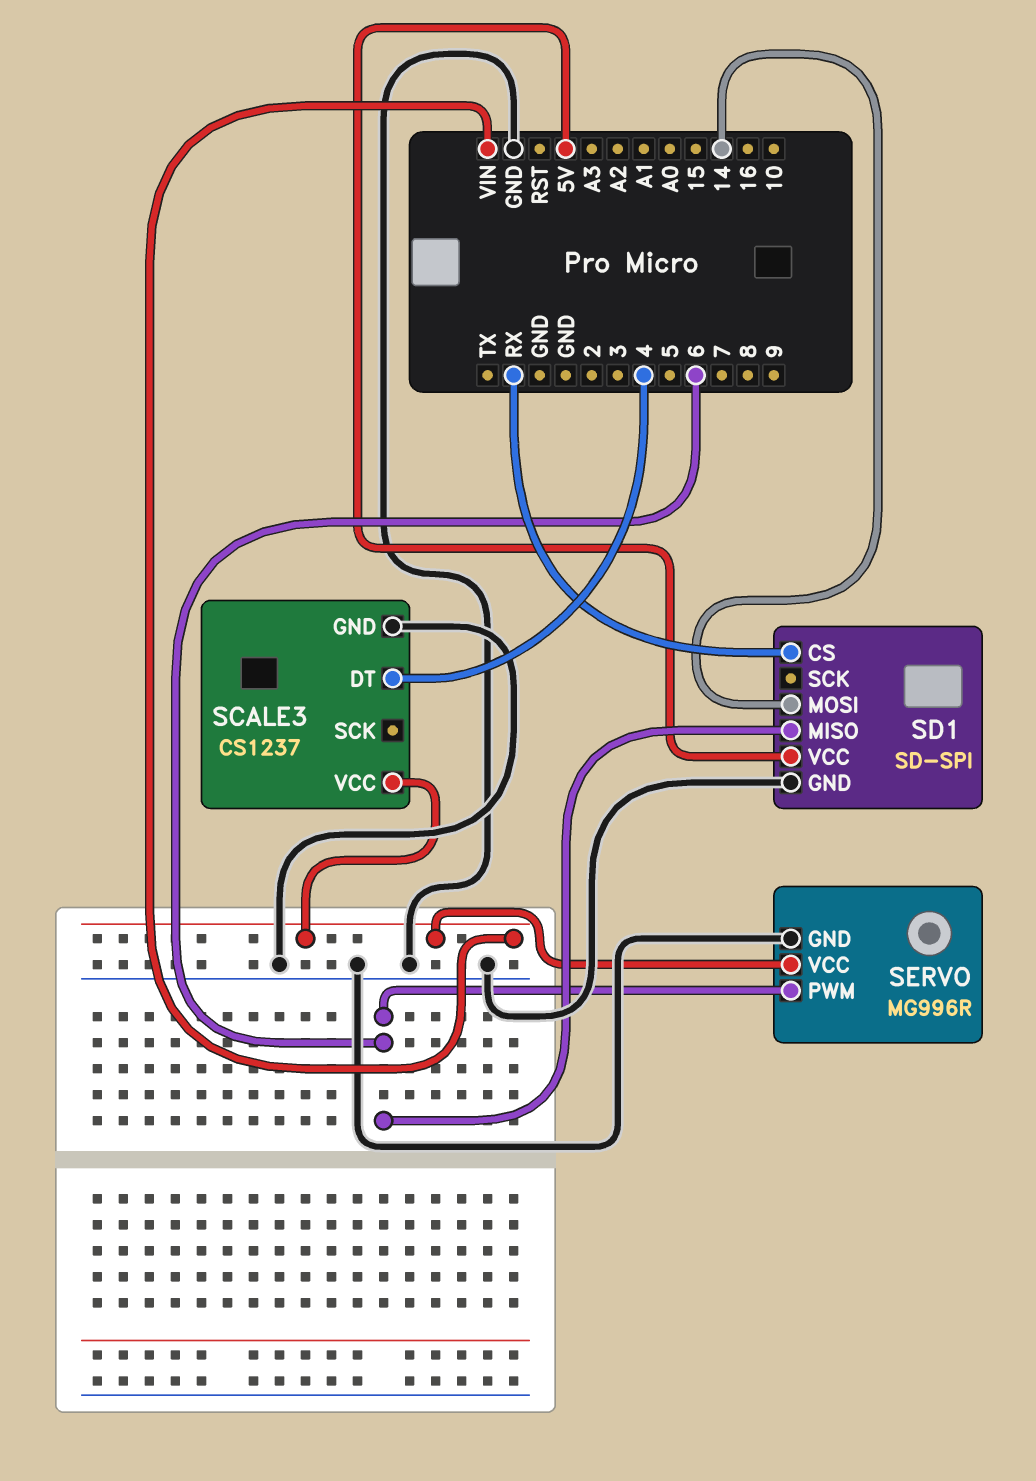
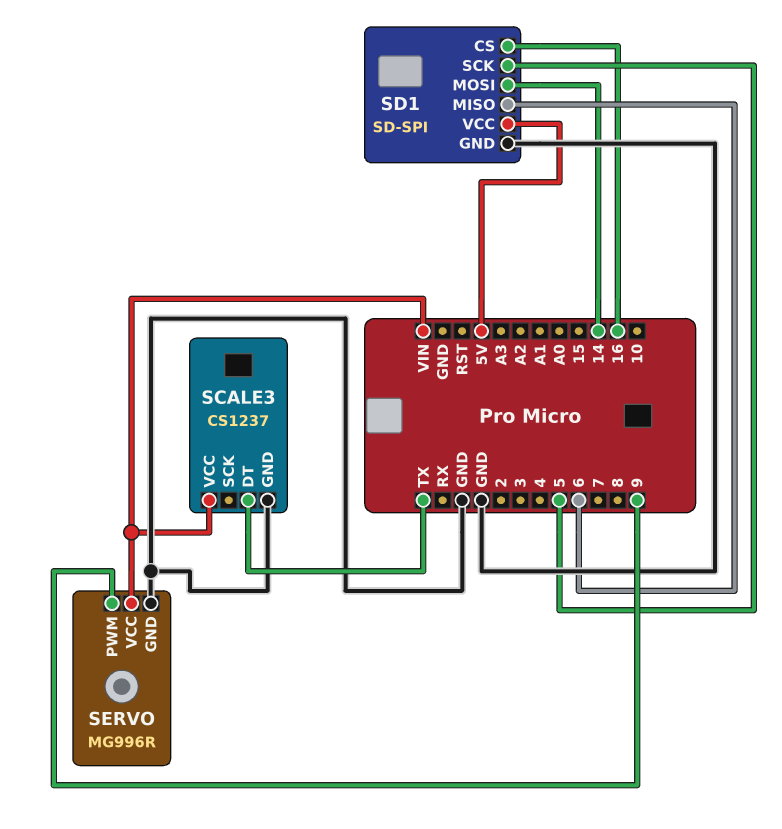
SCALE3 pin DT: 4 -> TX
SD1 pin CS: RX -> 16
SD1 pin SCK: none -> 5
SERVO pin PWM: 6 -> 9

